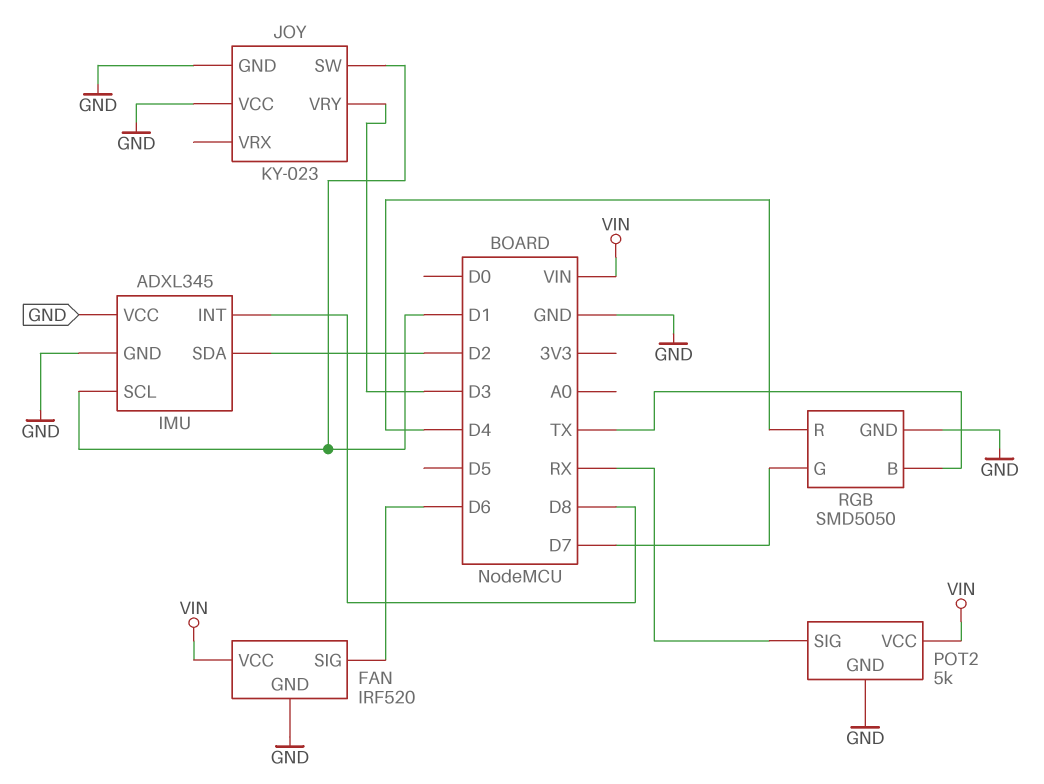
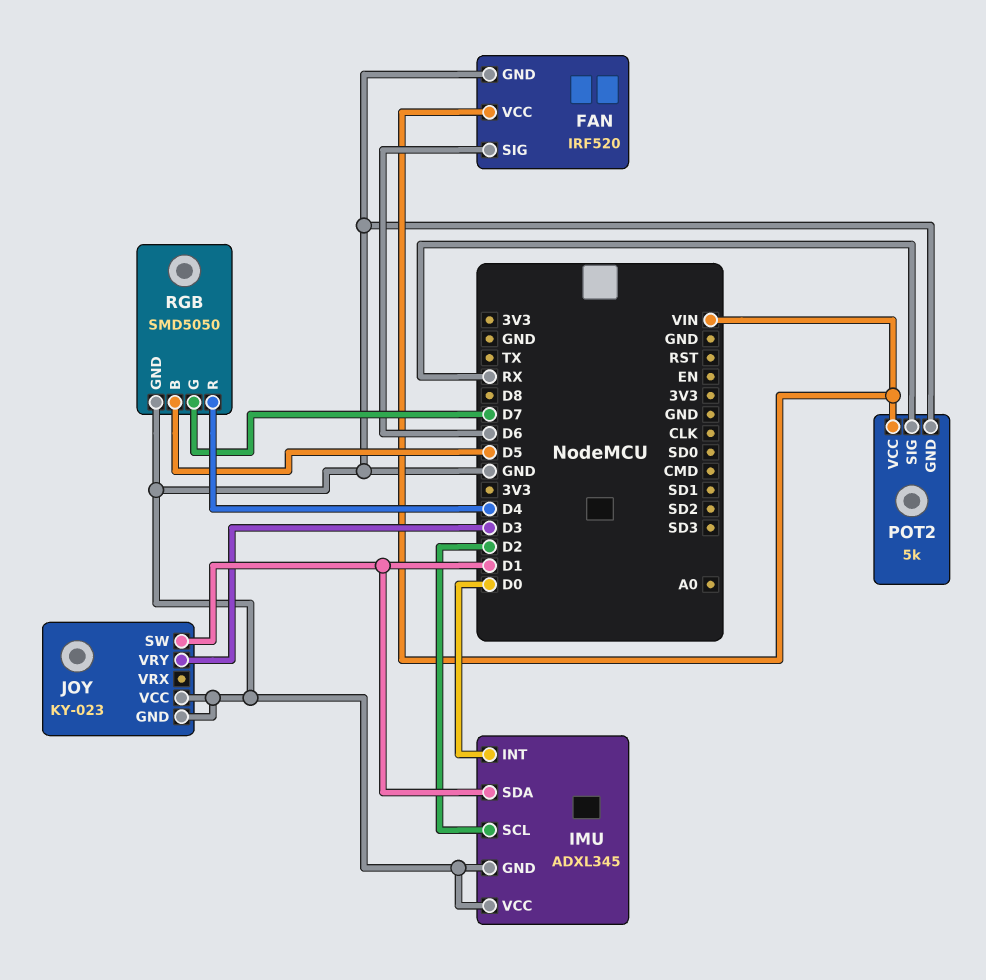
IMU pin INT: D8 -> D0
IMU pin SCL: D1 -> D2
IMU pin SDA: D2 -> D1
RGB pin B: TX -> D5

